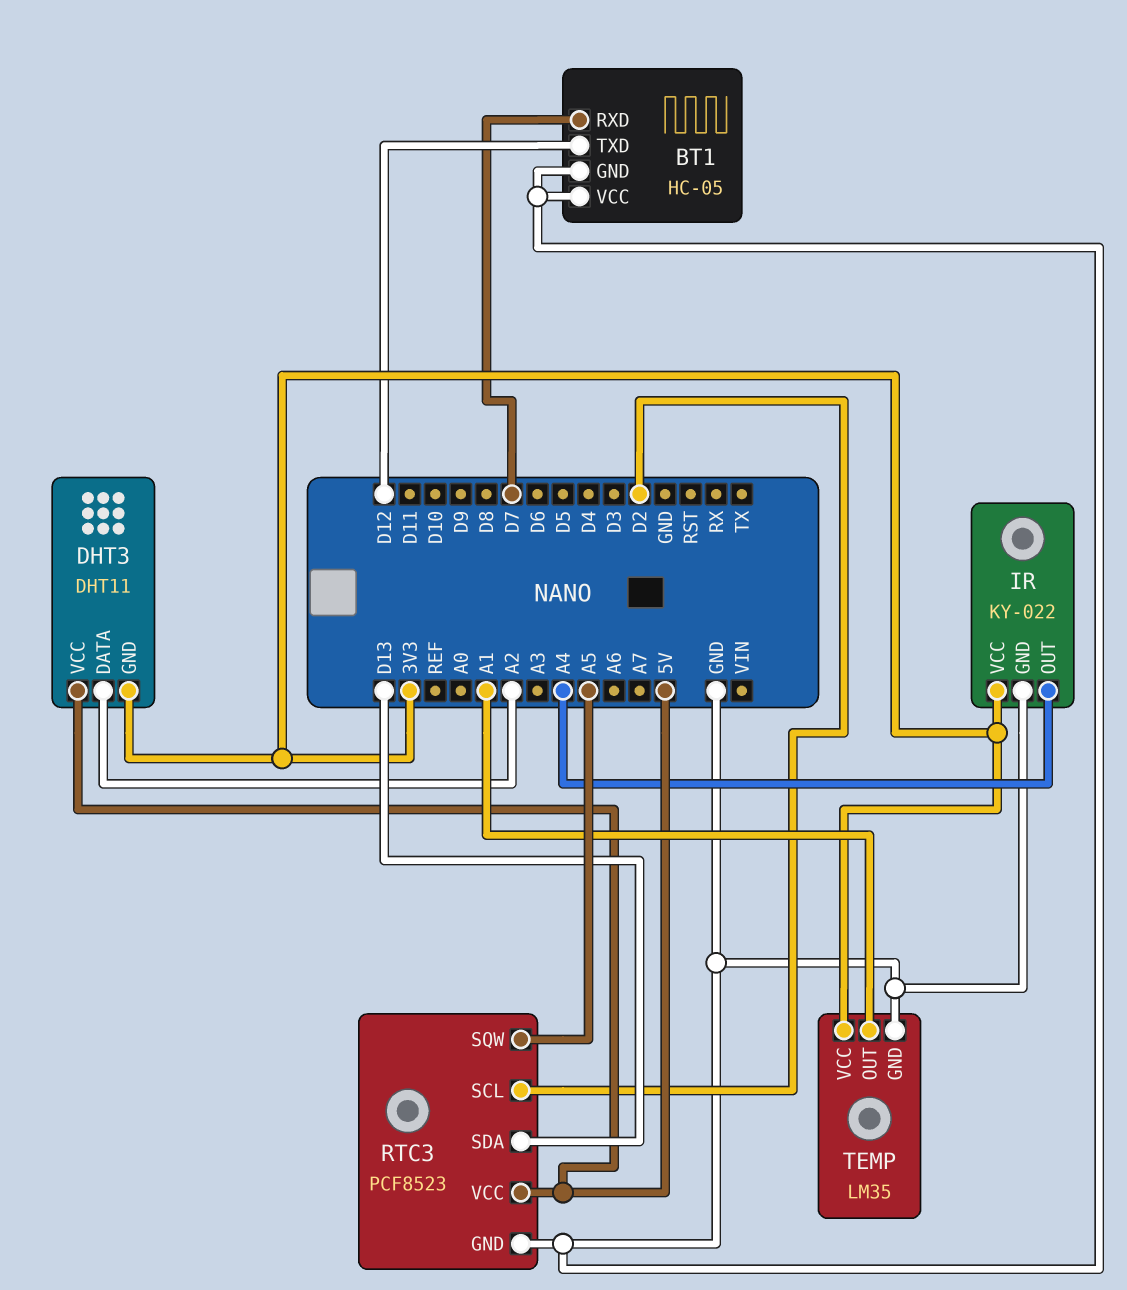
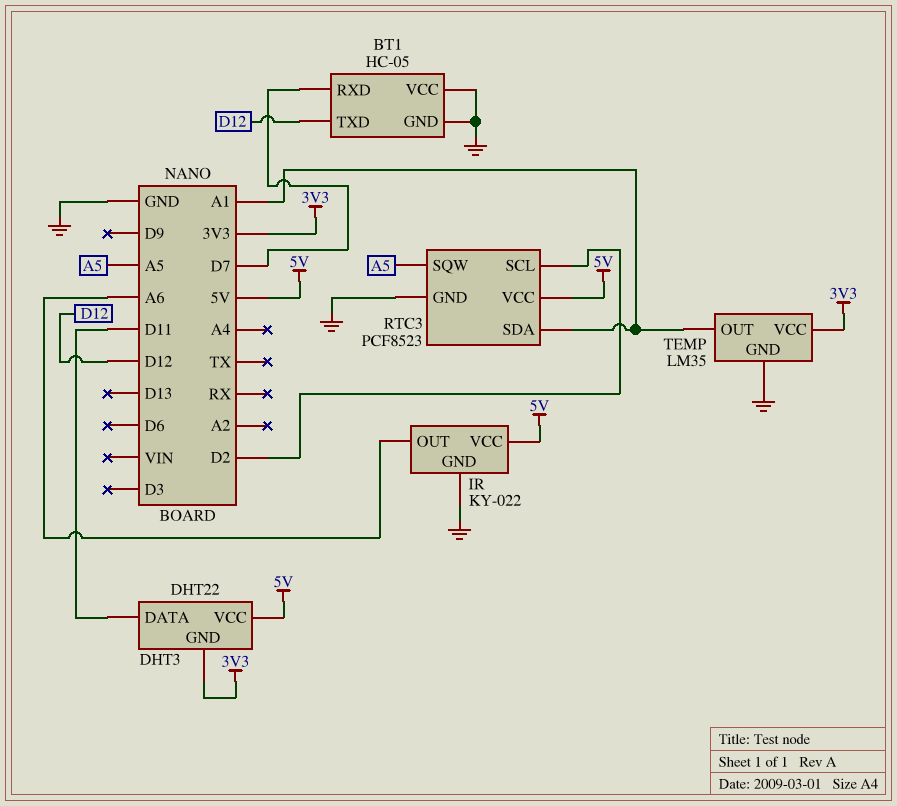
DHT3: DHT11 -> DHT22
DHT3 pin DATA: A2 -> D11
IR pin OUT: A4 -> A6
IR pin VCC: 3V3 -> 5V
RTC3 pin SDA: D13 -> A1

